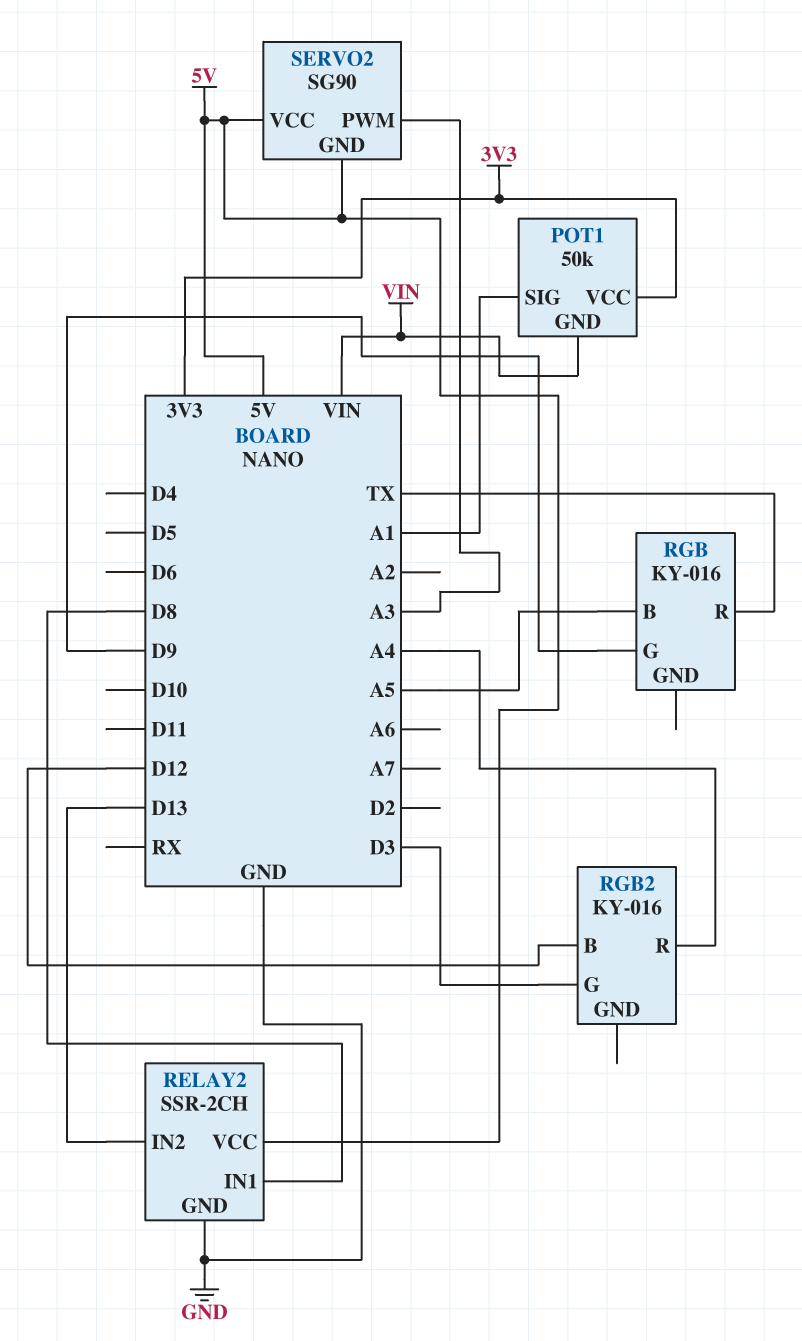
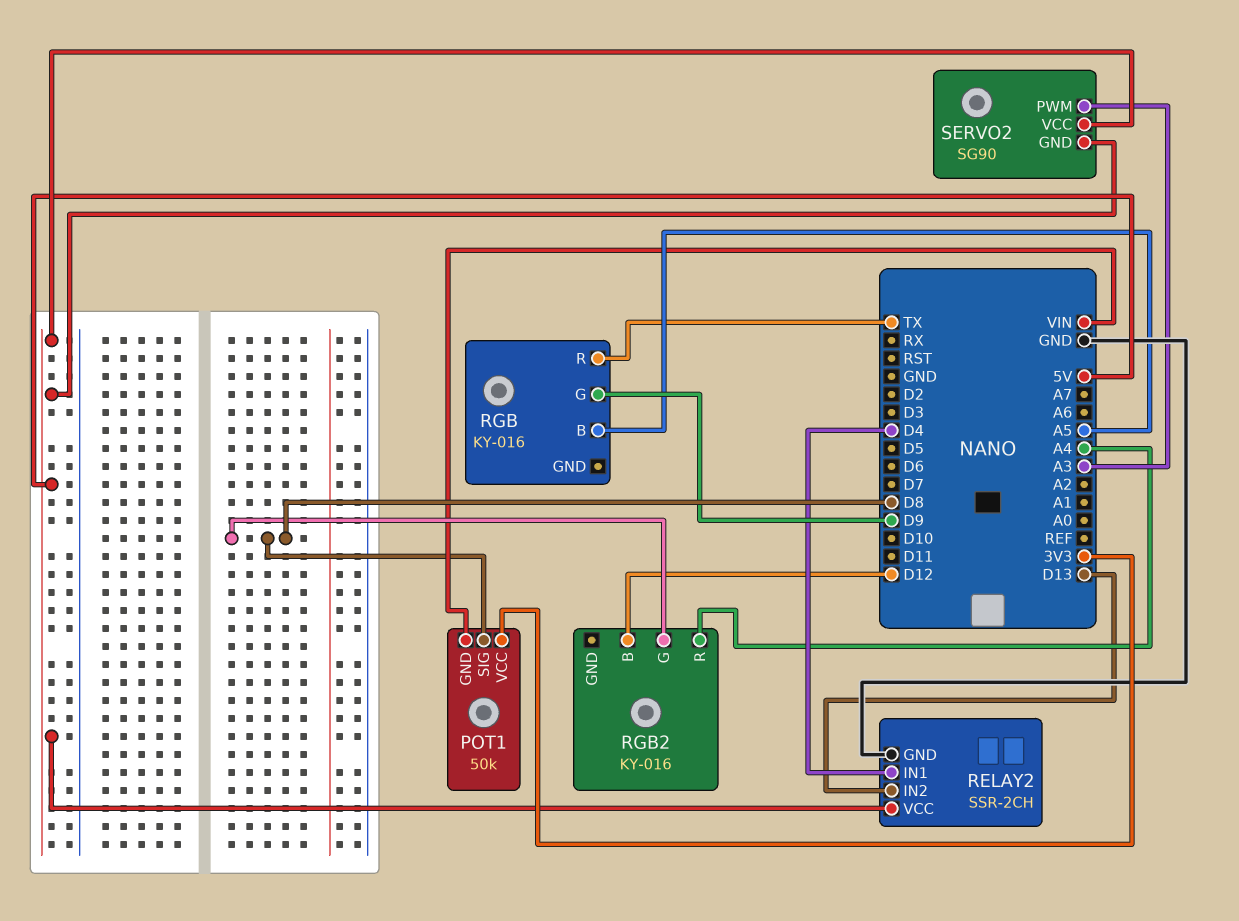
POT1 pin SIG: A1 -> D8
RELAY2 pin IN1: D8 -> D4
RGB2 pin G: D3 -> D8

